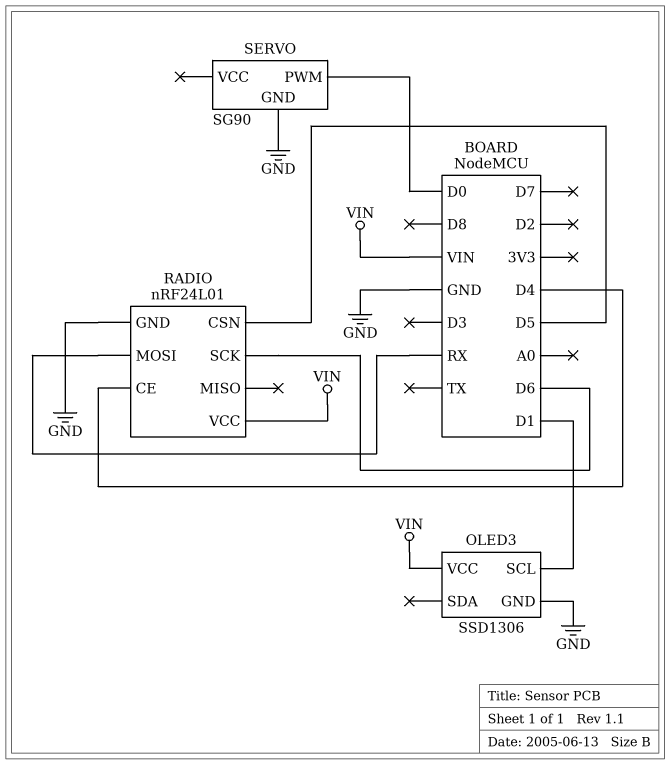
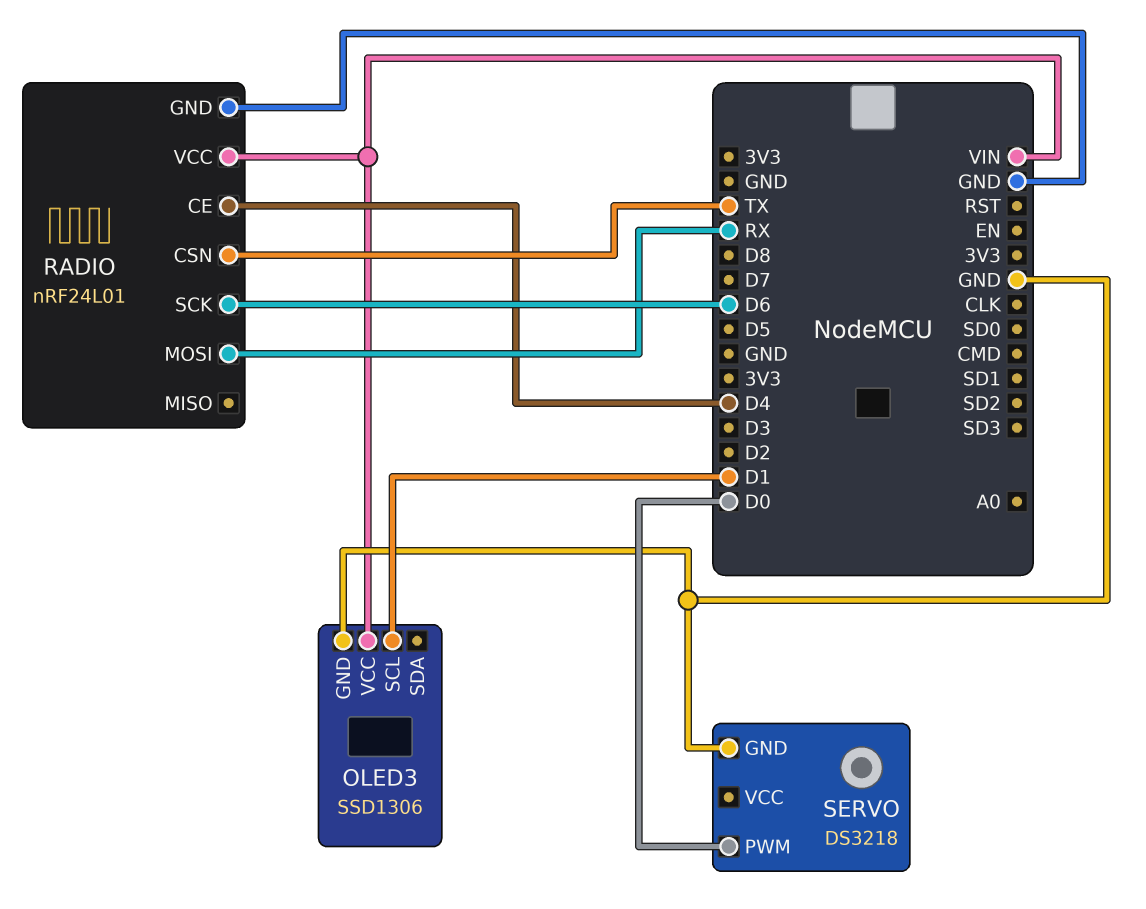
RADIO pin CSN: D5 -> TX
SERVO: SG90 -> DS3218

